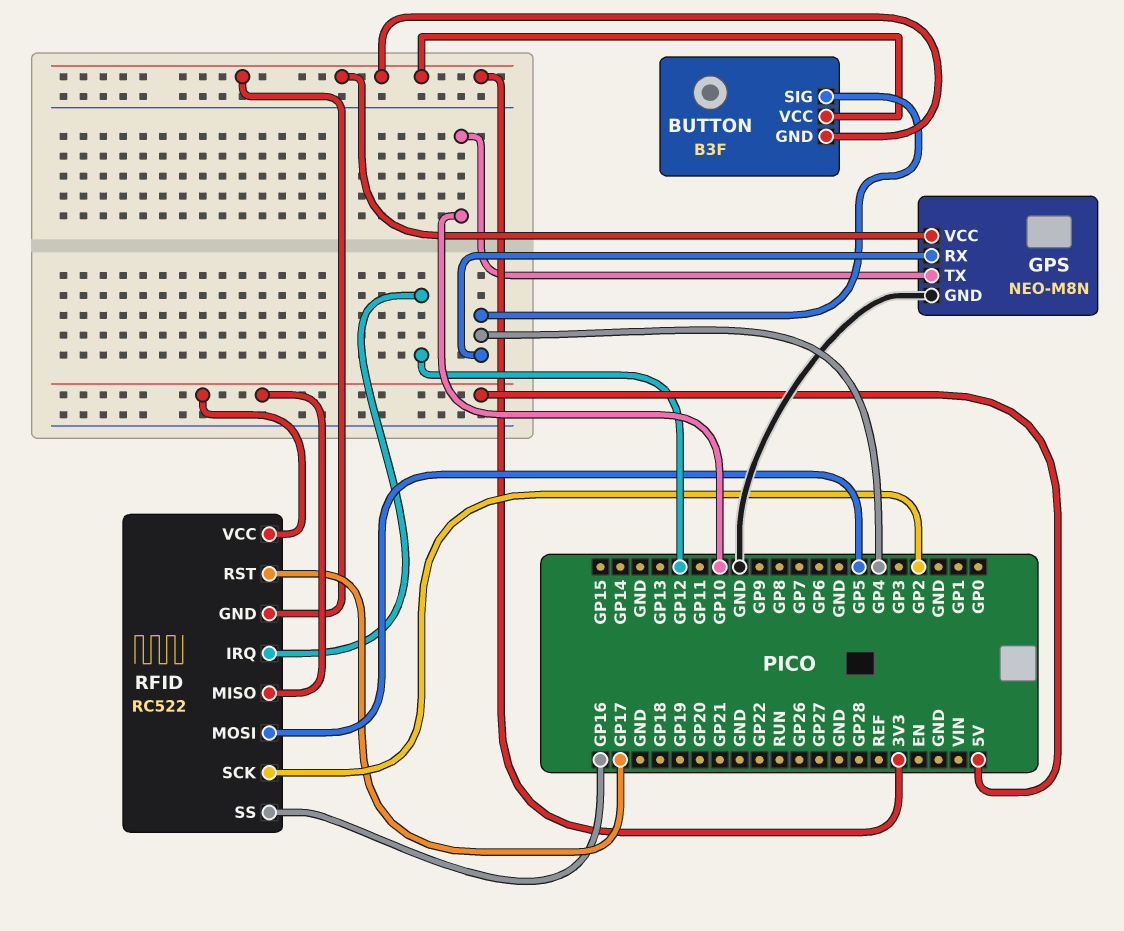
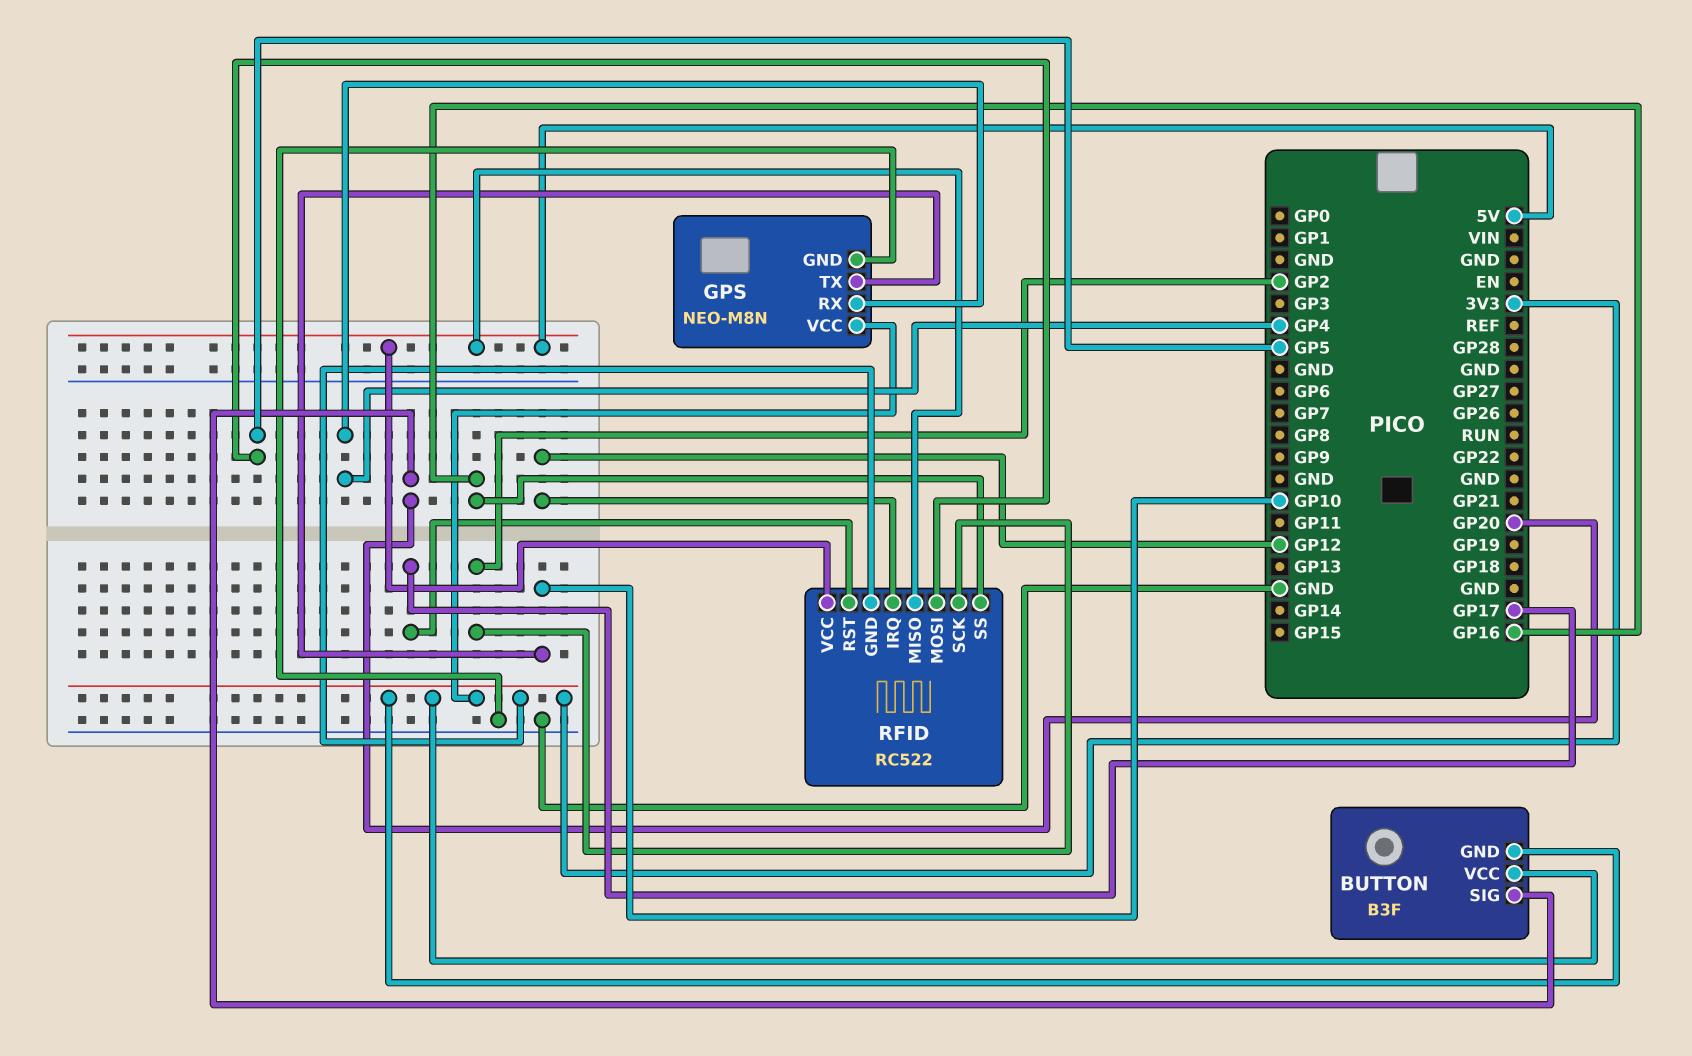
BUTTON pin SIG: GP4 -> GP20

